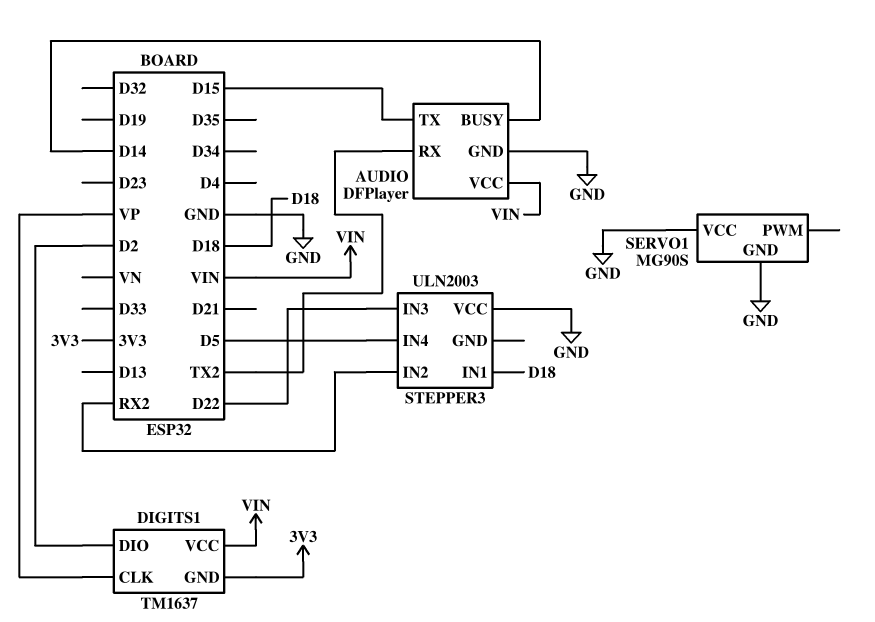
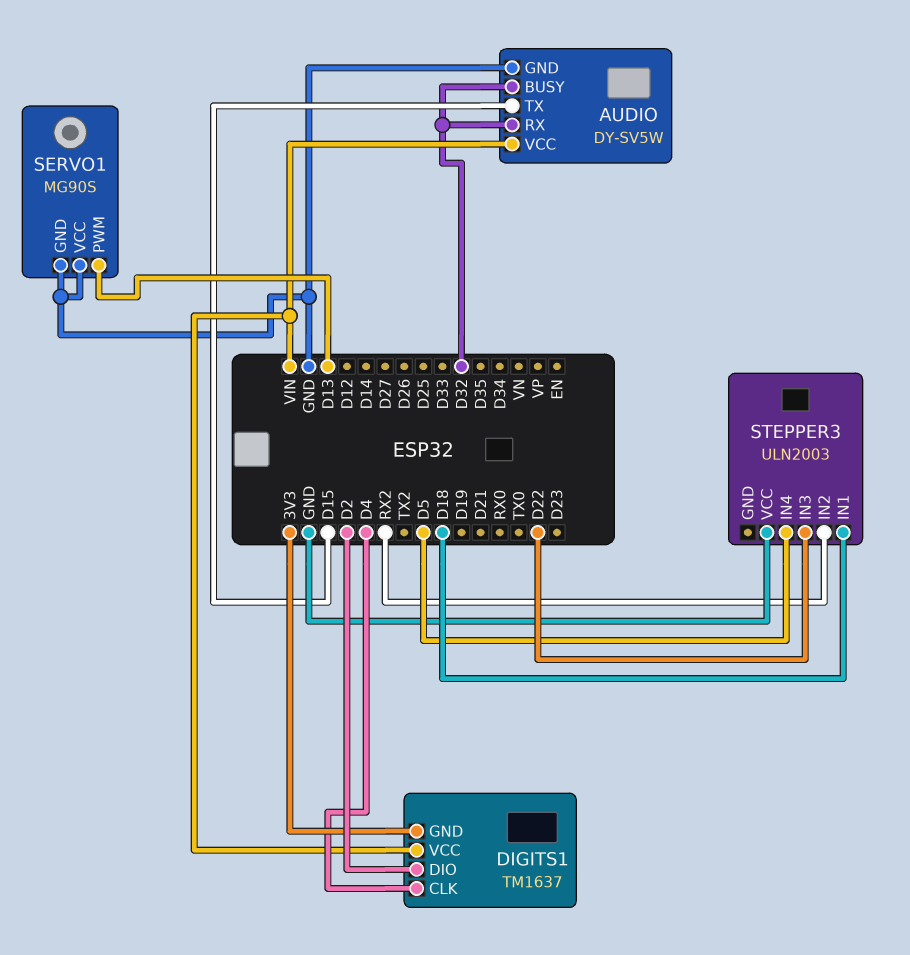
AUDIO: DFPlayer -> DY-SV5W
AUDIO pin BUSY: D14 -> D32
AUDIO pin RX: TX2 -> D32
DIGITS1 pin CLK: VP -> D4
SERVO1 pin PWM: none -> D13

